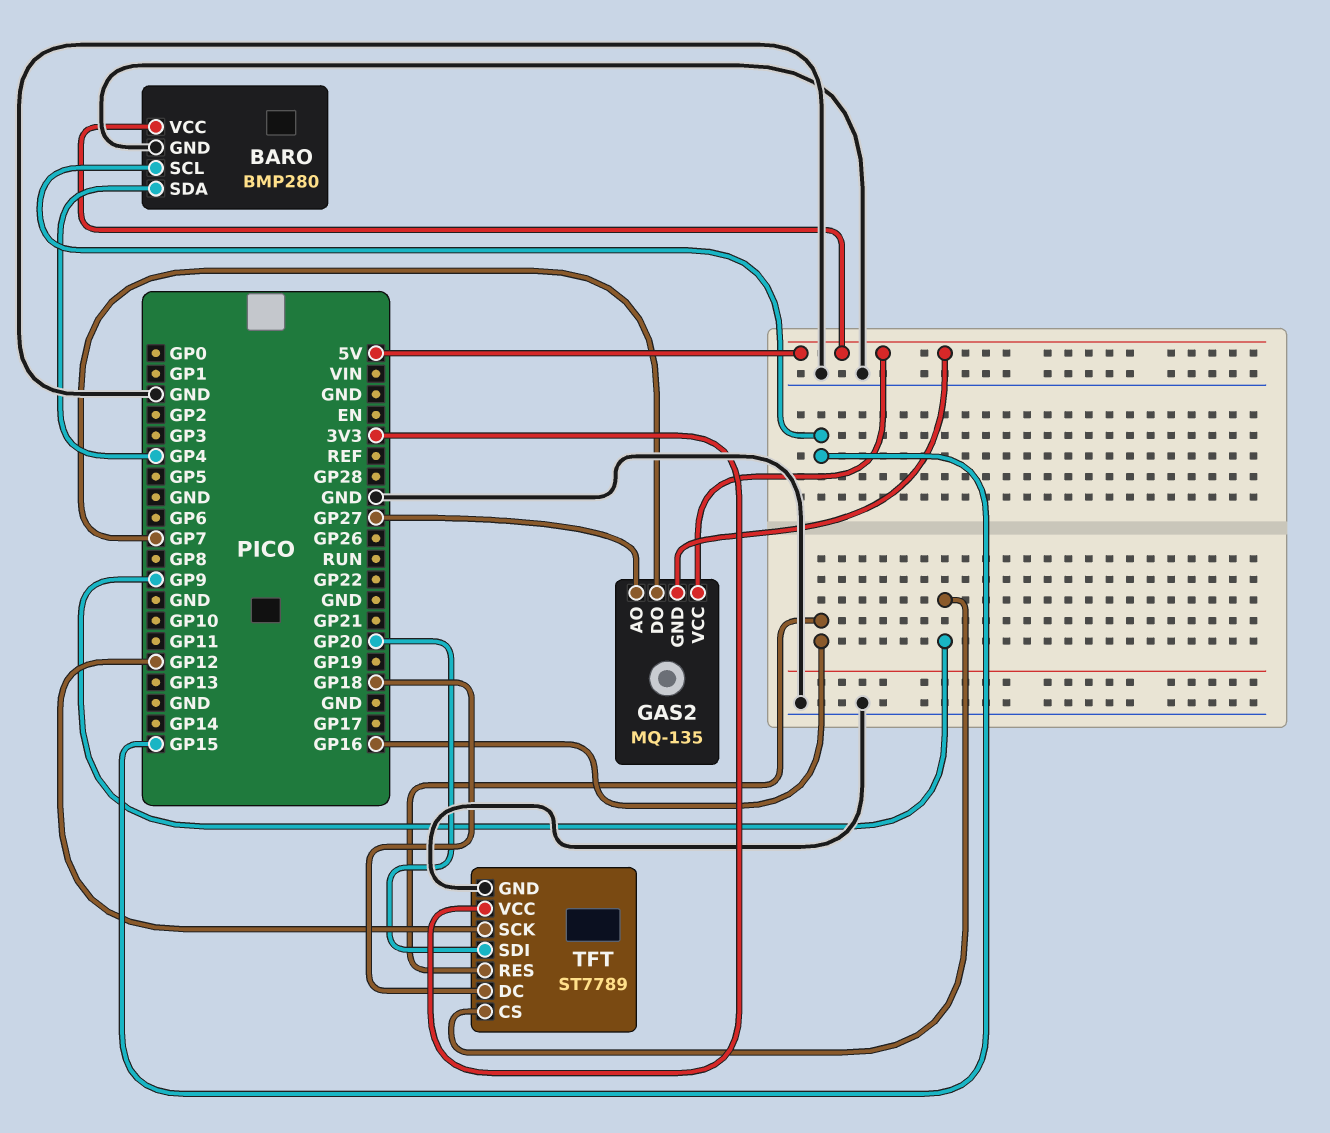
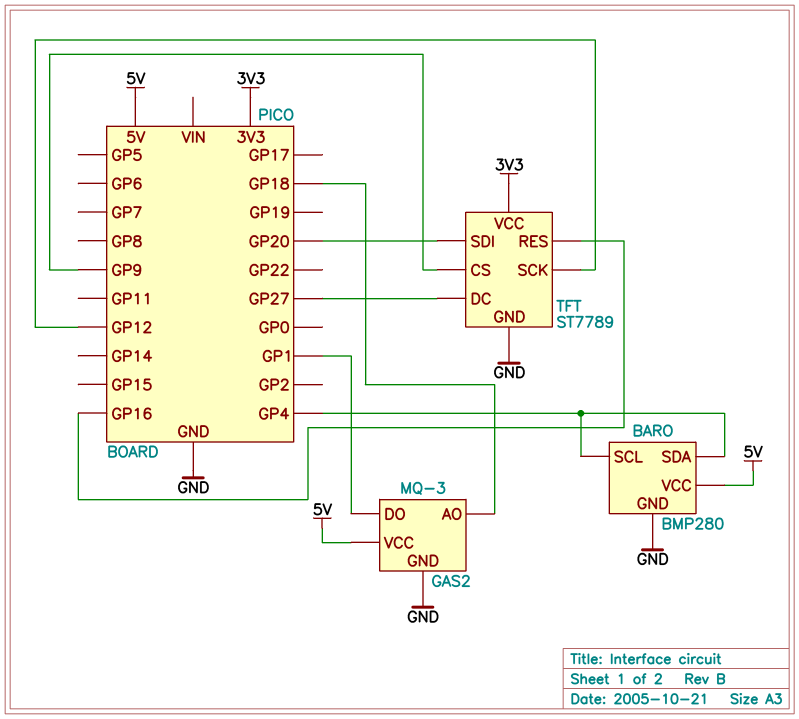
BARO pin SCL: GP15 -> GP4
GAS2: MQ-135 -> MQ-3
GAS2 pin AO: GP27 -> GP18
GAS2 pin DO: GP7 -> GP1
GAS2 pin GND: 5V -> GND
TFT pin DC: GP18 -> GP27

